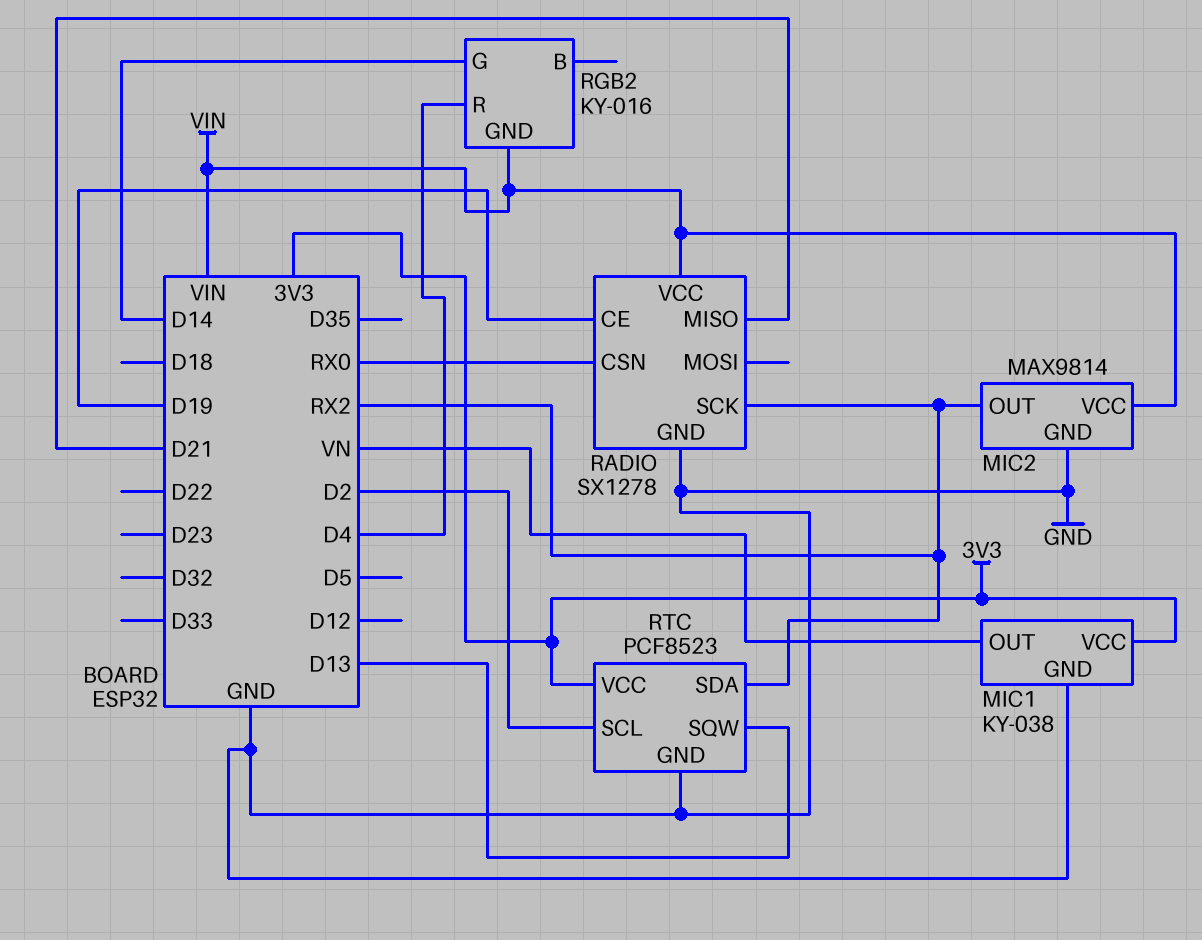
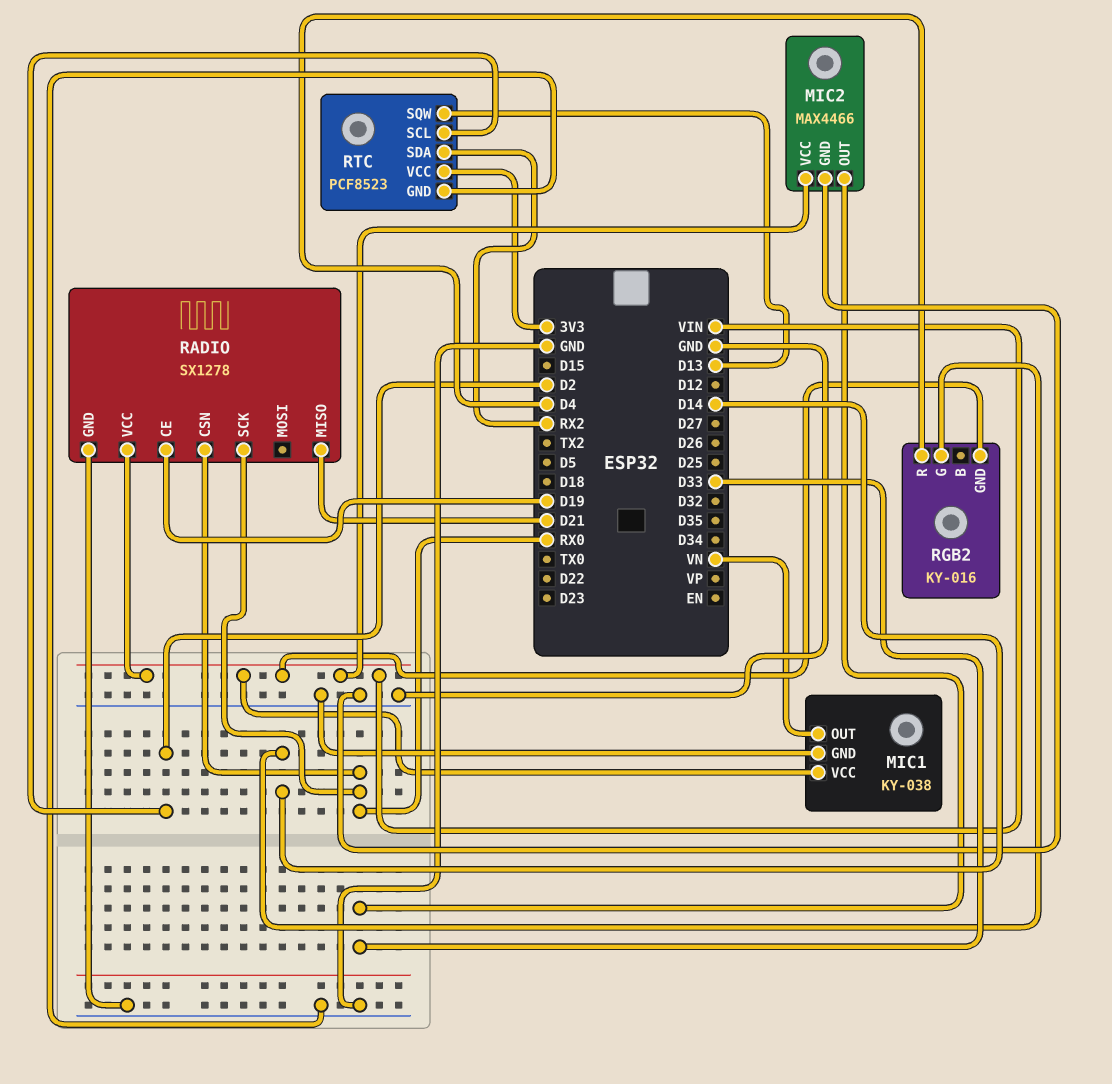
MIC1 pin VCC: 3V3 -> VIN
MIC2: MAX9814 -> MAX4466
MIC2 pin OUT: RX2 -> D33
RADIO pin SCK: RX2 -> RX0

